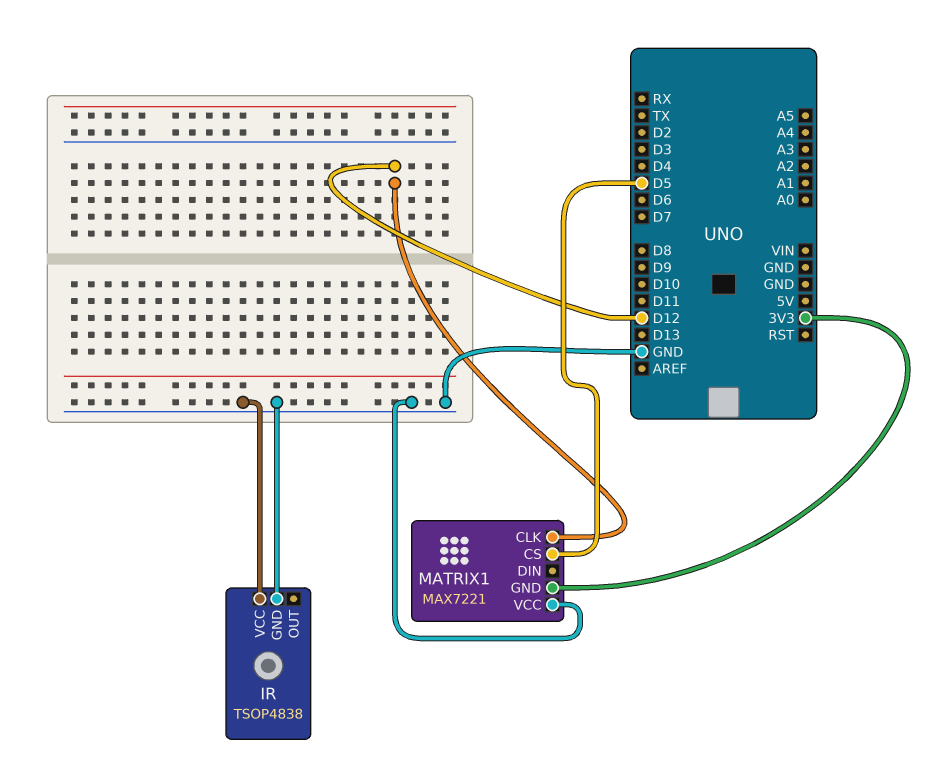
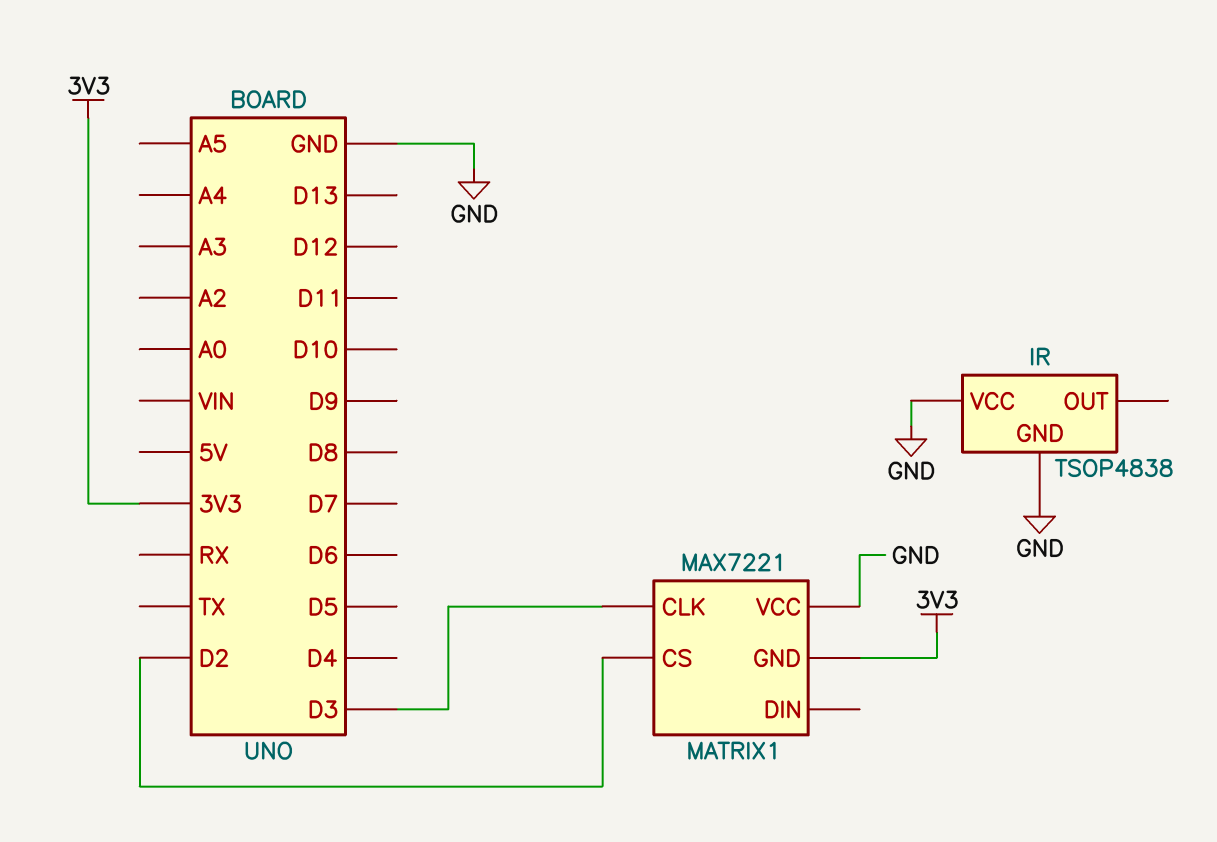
MATRIX1 pin CLK: D12 -> D3
MATRIX1 pin CS: D5 -> D2

